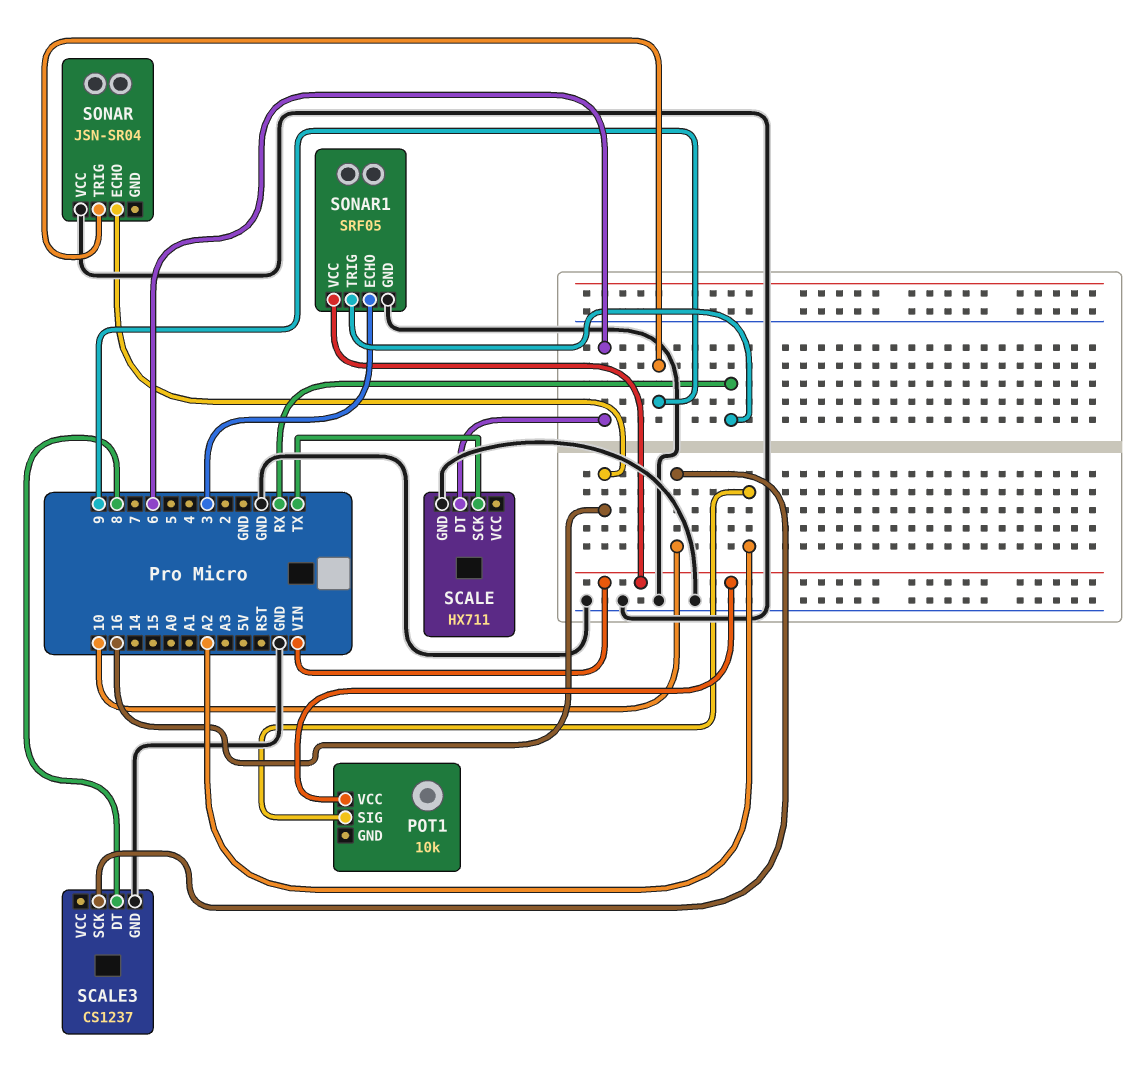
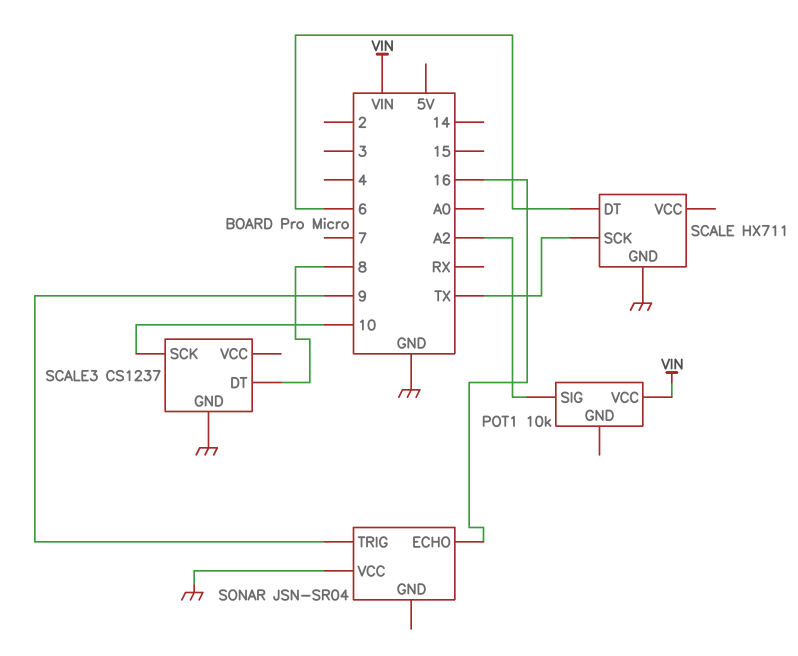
SONAR1: SRF05 -> none
SONAR1 pin ECHO: 3 -> none
SONAR1 pin GND: GND -> none
SONAR1 pin TRIG: RX -> none
SONAR1 pin VCC: VIN -> none

